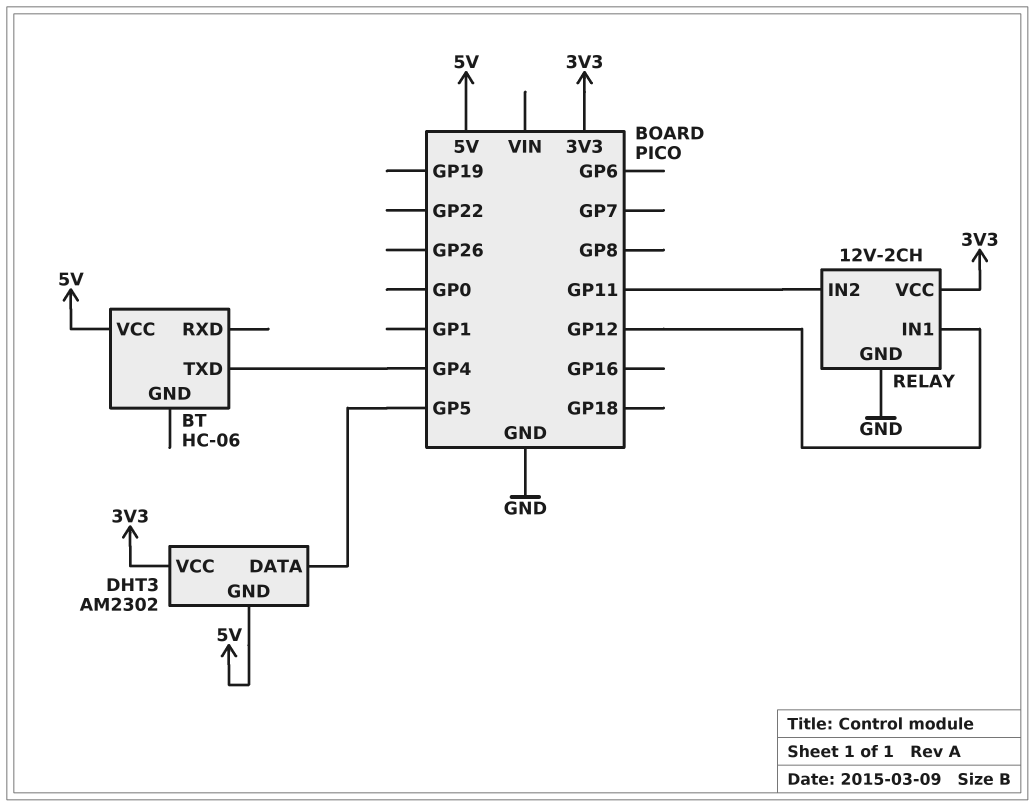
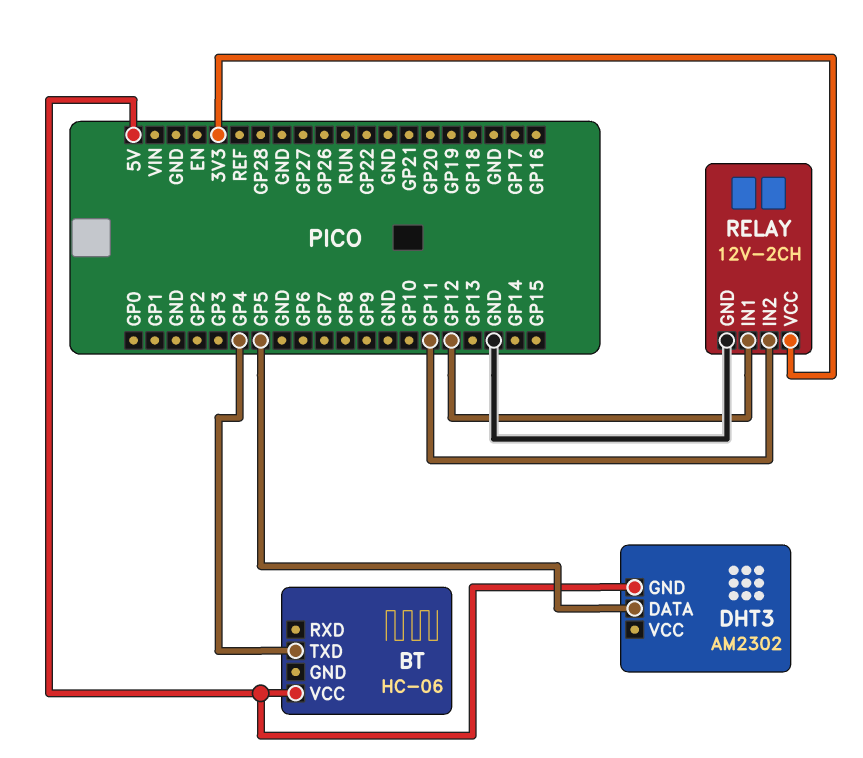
DHT3 pin VCC: 3V3 -> none

